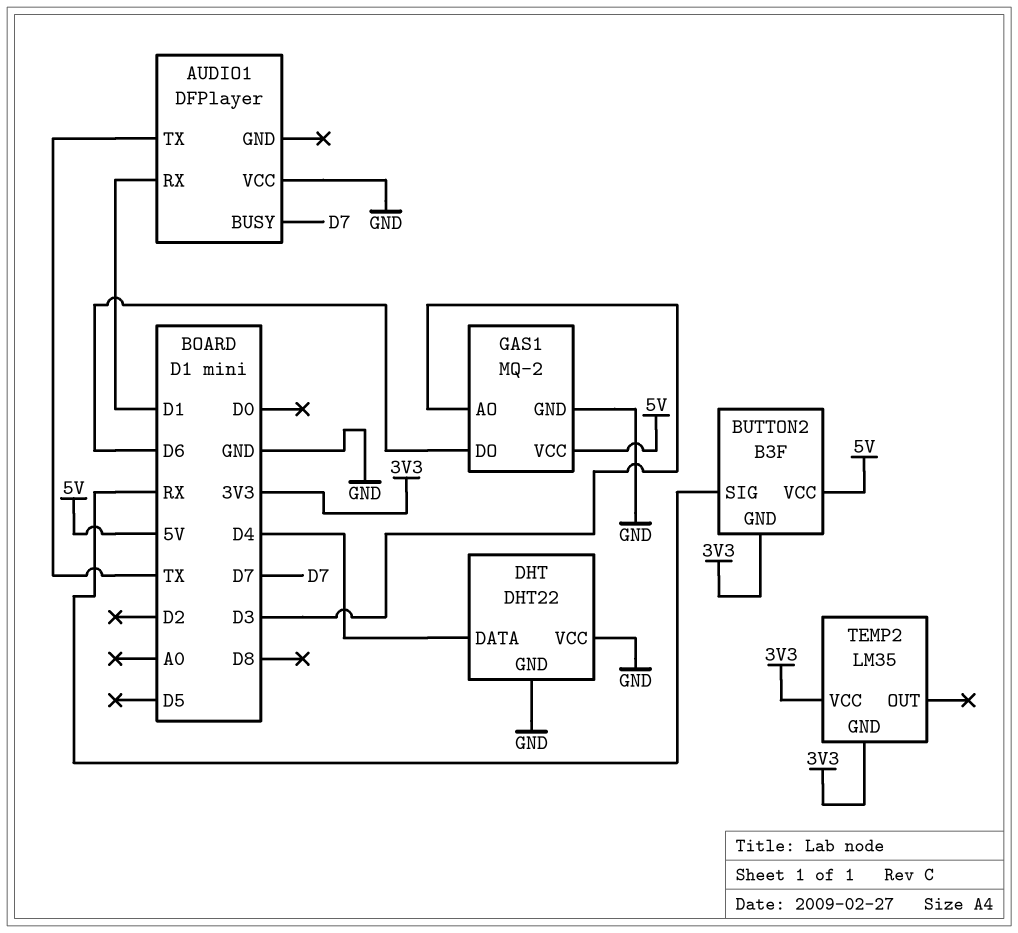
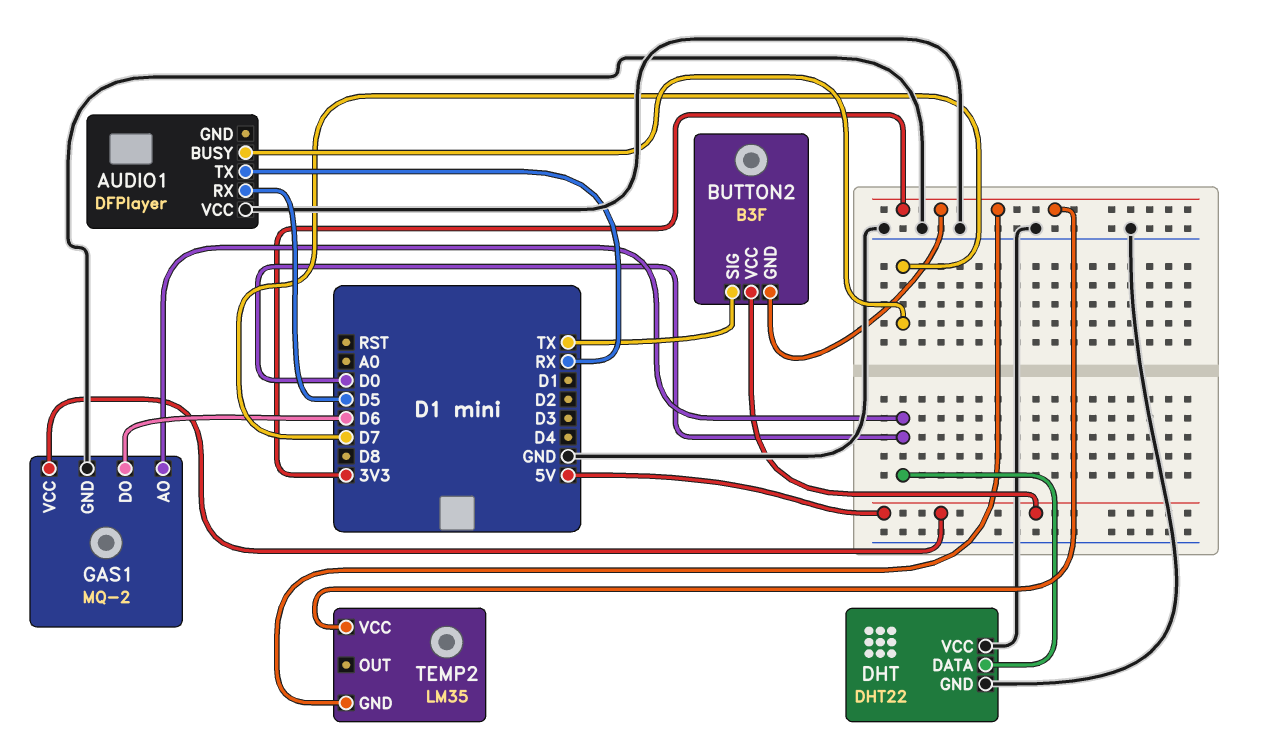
AUDIO1 pin RX: D1 -> D5
AUDIO1 pin TX: TX -> RX
BUTTON2 pin SIG: RX -> TX
DHT pin DATA: D4 -> D0
GAS1 pin AO: D3 -> D0

